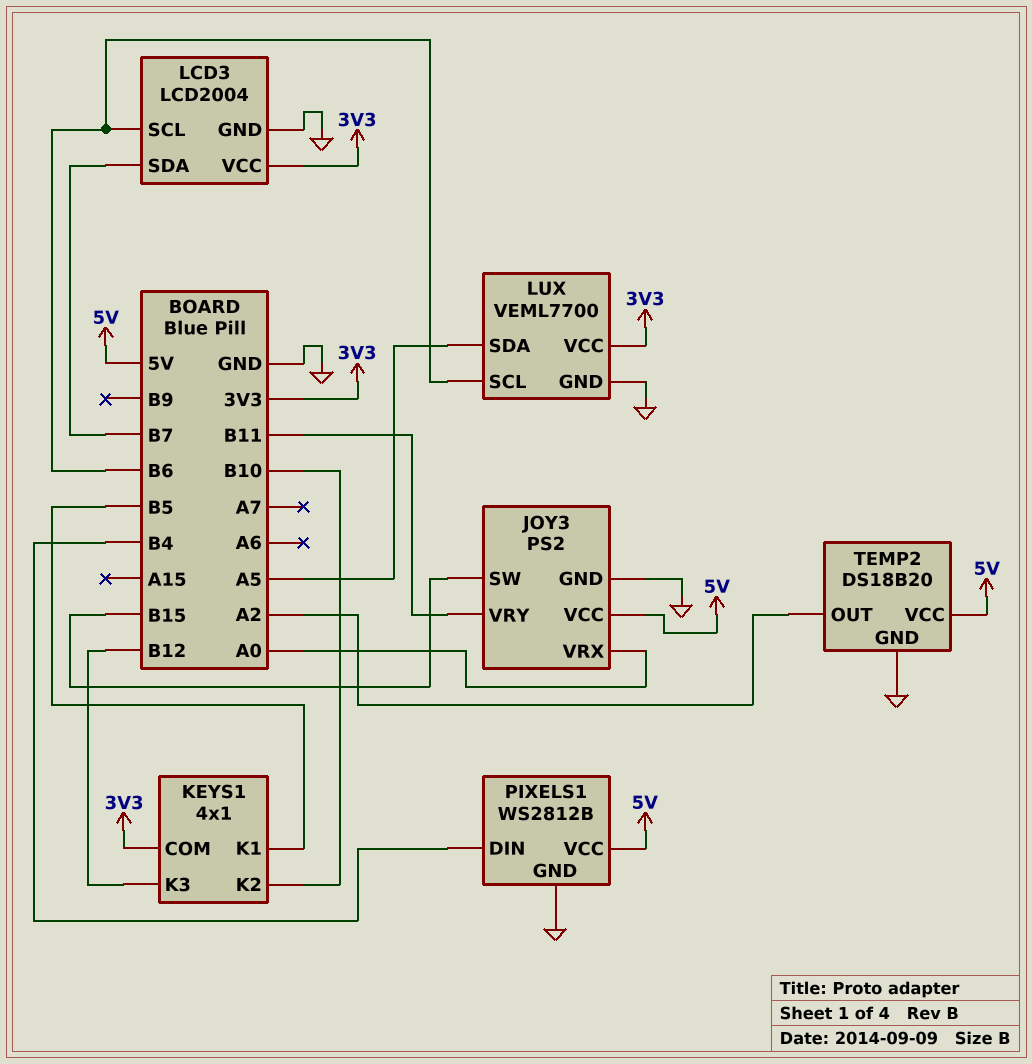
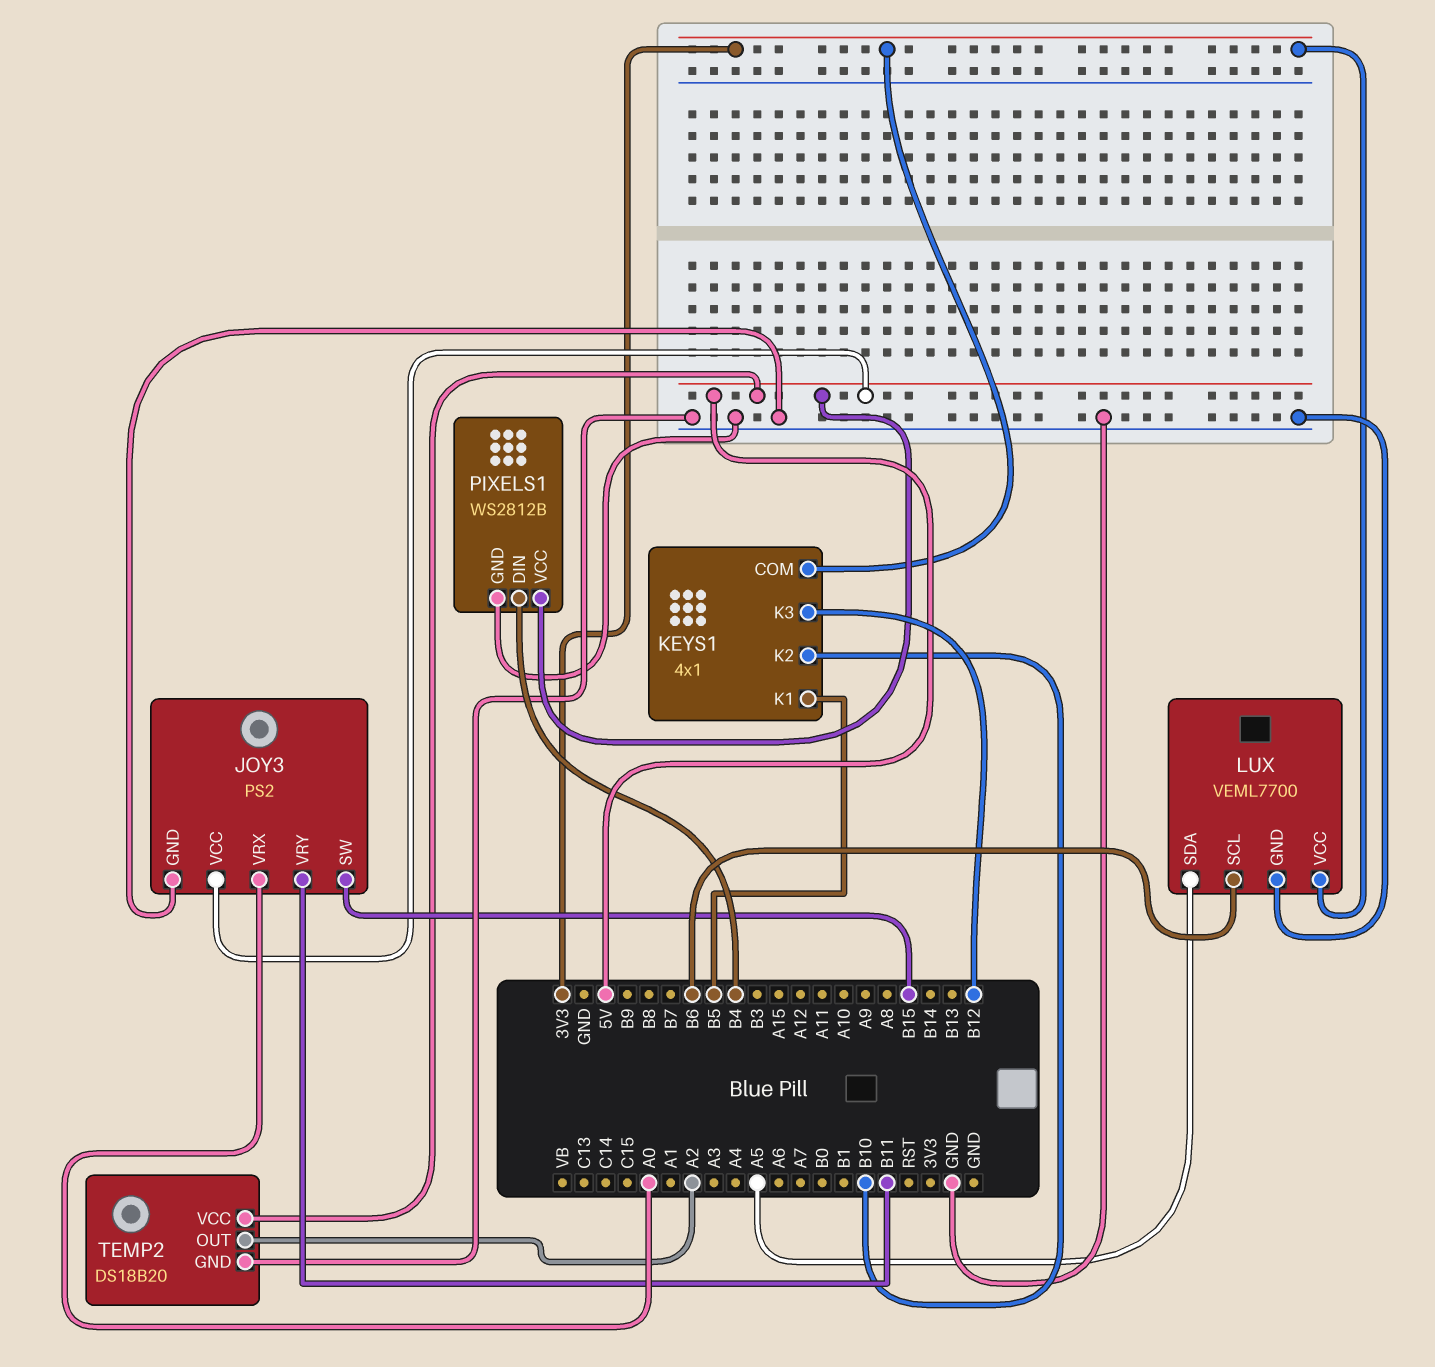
LCD3: LCD2004 -> none
LCD3 pin GND: GND -> none
LCD3 pin SCL: B6 -> none
LCD3 pin SDA: B7 -> none
LCD3 pin VCC: 3V3 -> none

